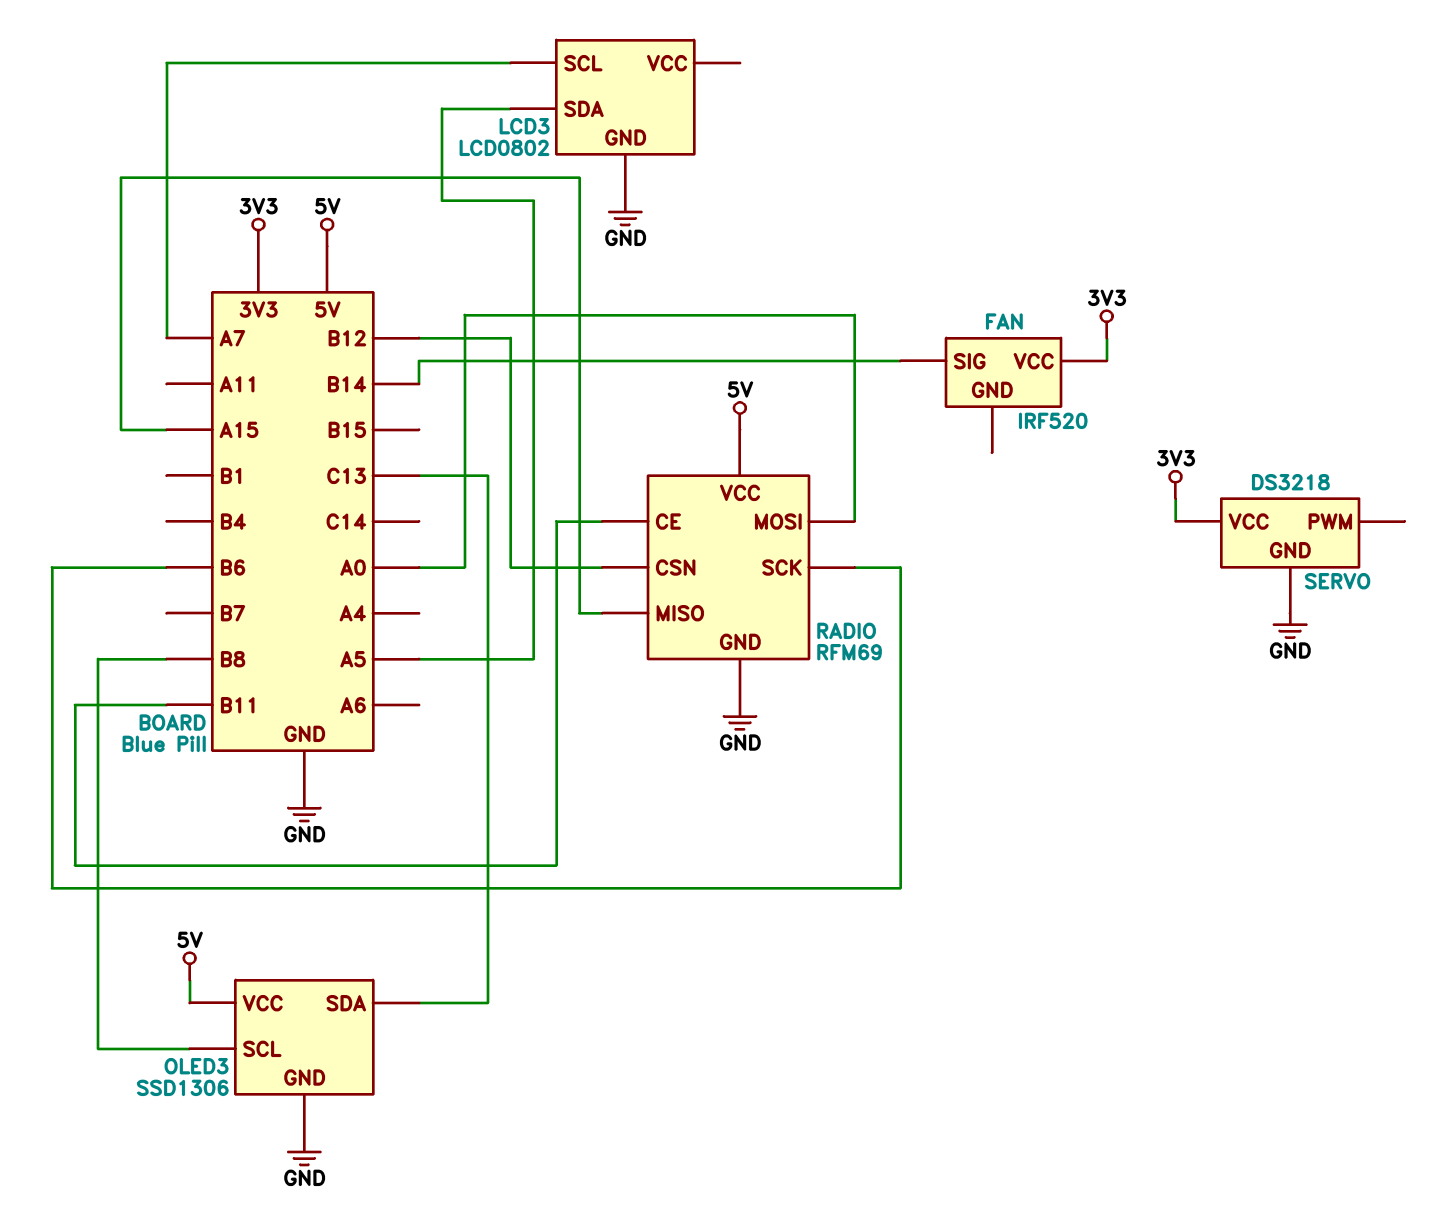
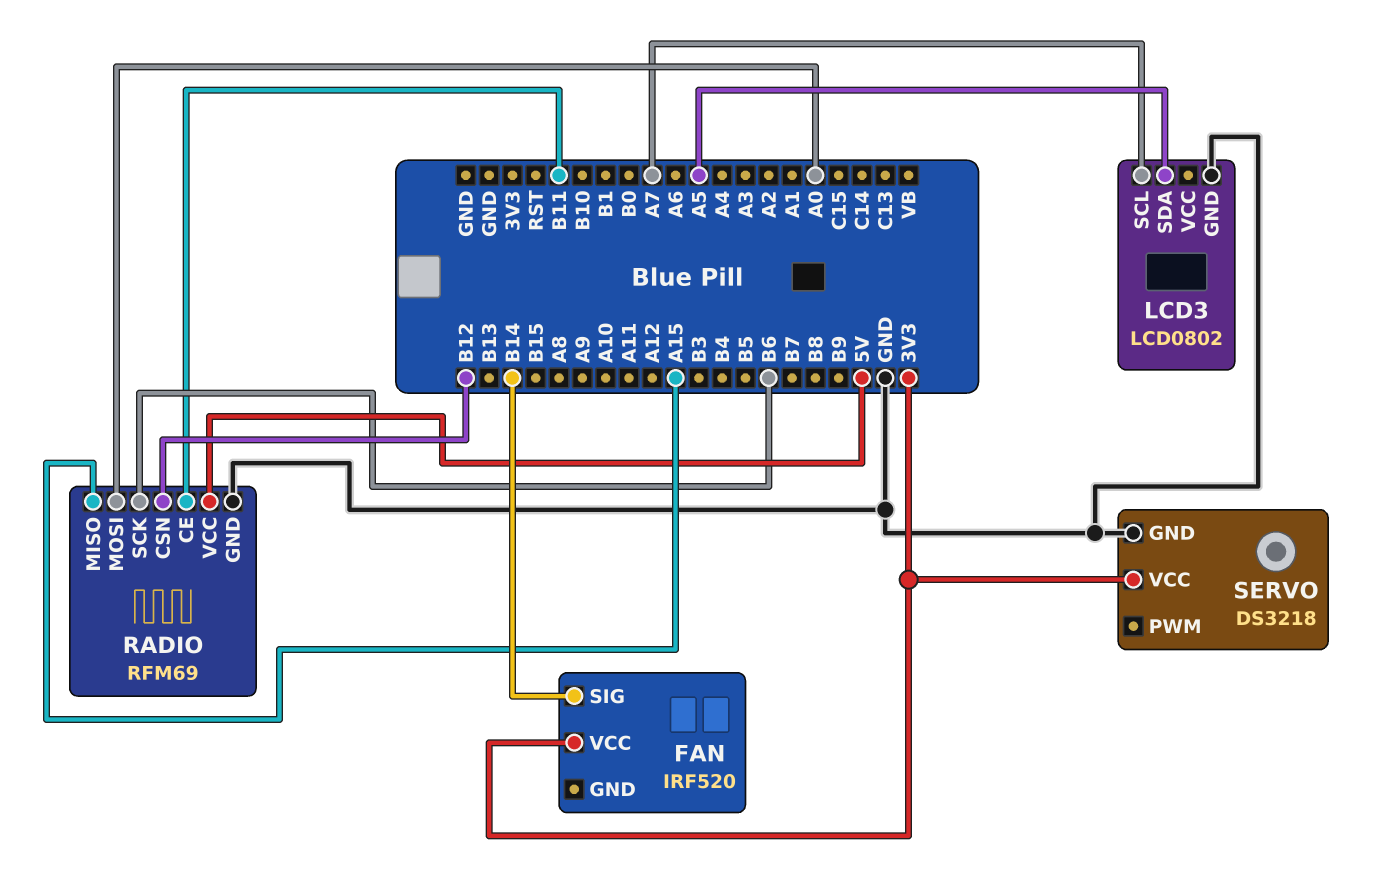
OLED3: SSD1306 -> none
OLED3 pin GND: GND -> none
OLED3 pin SCL: B8 -> none
OLED3 pin SDA: C13 -> none
OLED3 pin VCC: 5V -> none

